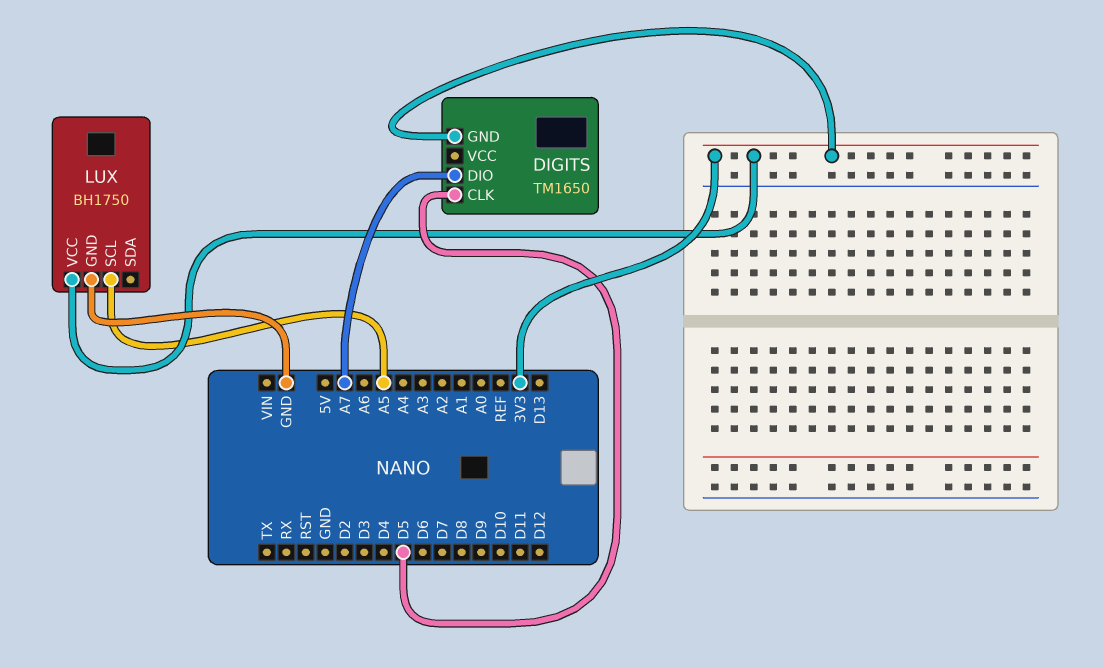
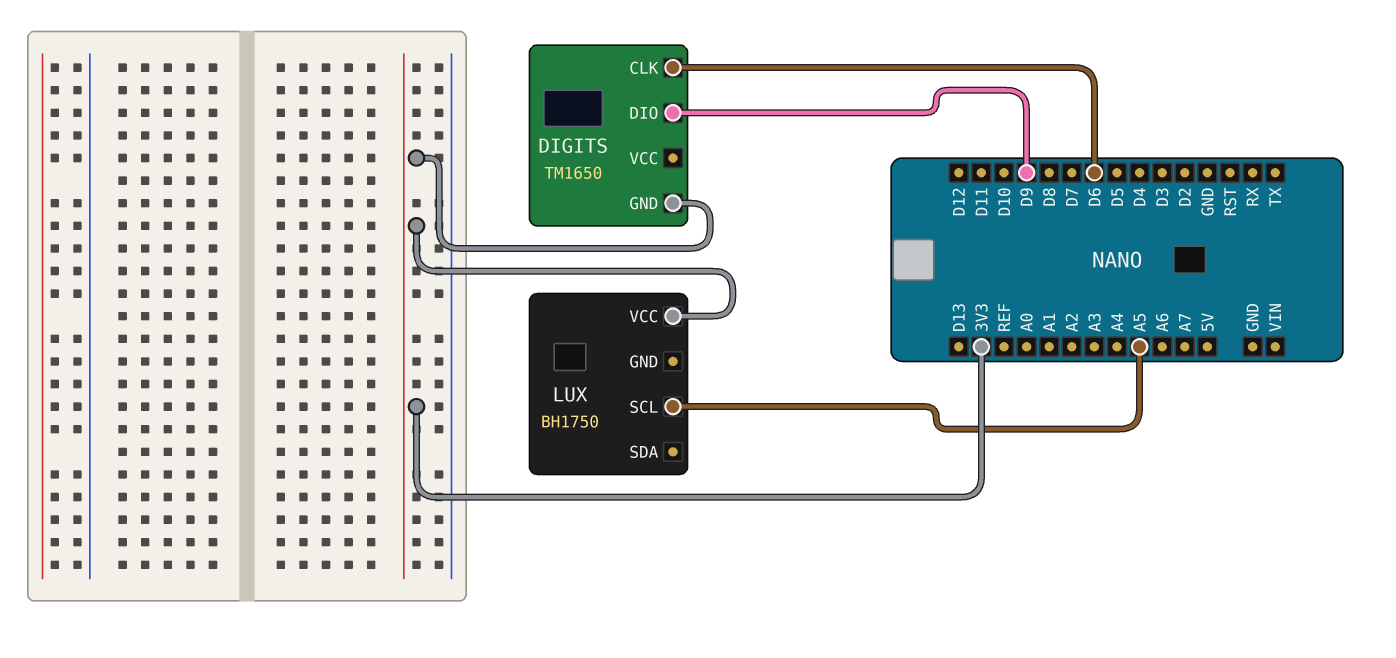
DIGITS pin CLK: D5 -> D6
DIGITS pin DIO: A7 -> D9
LUX pin GND: GND -> none

